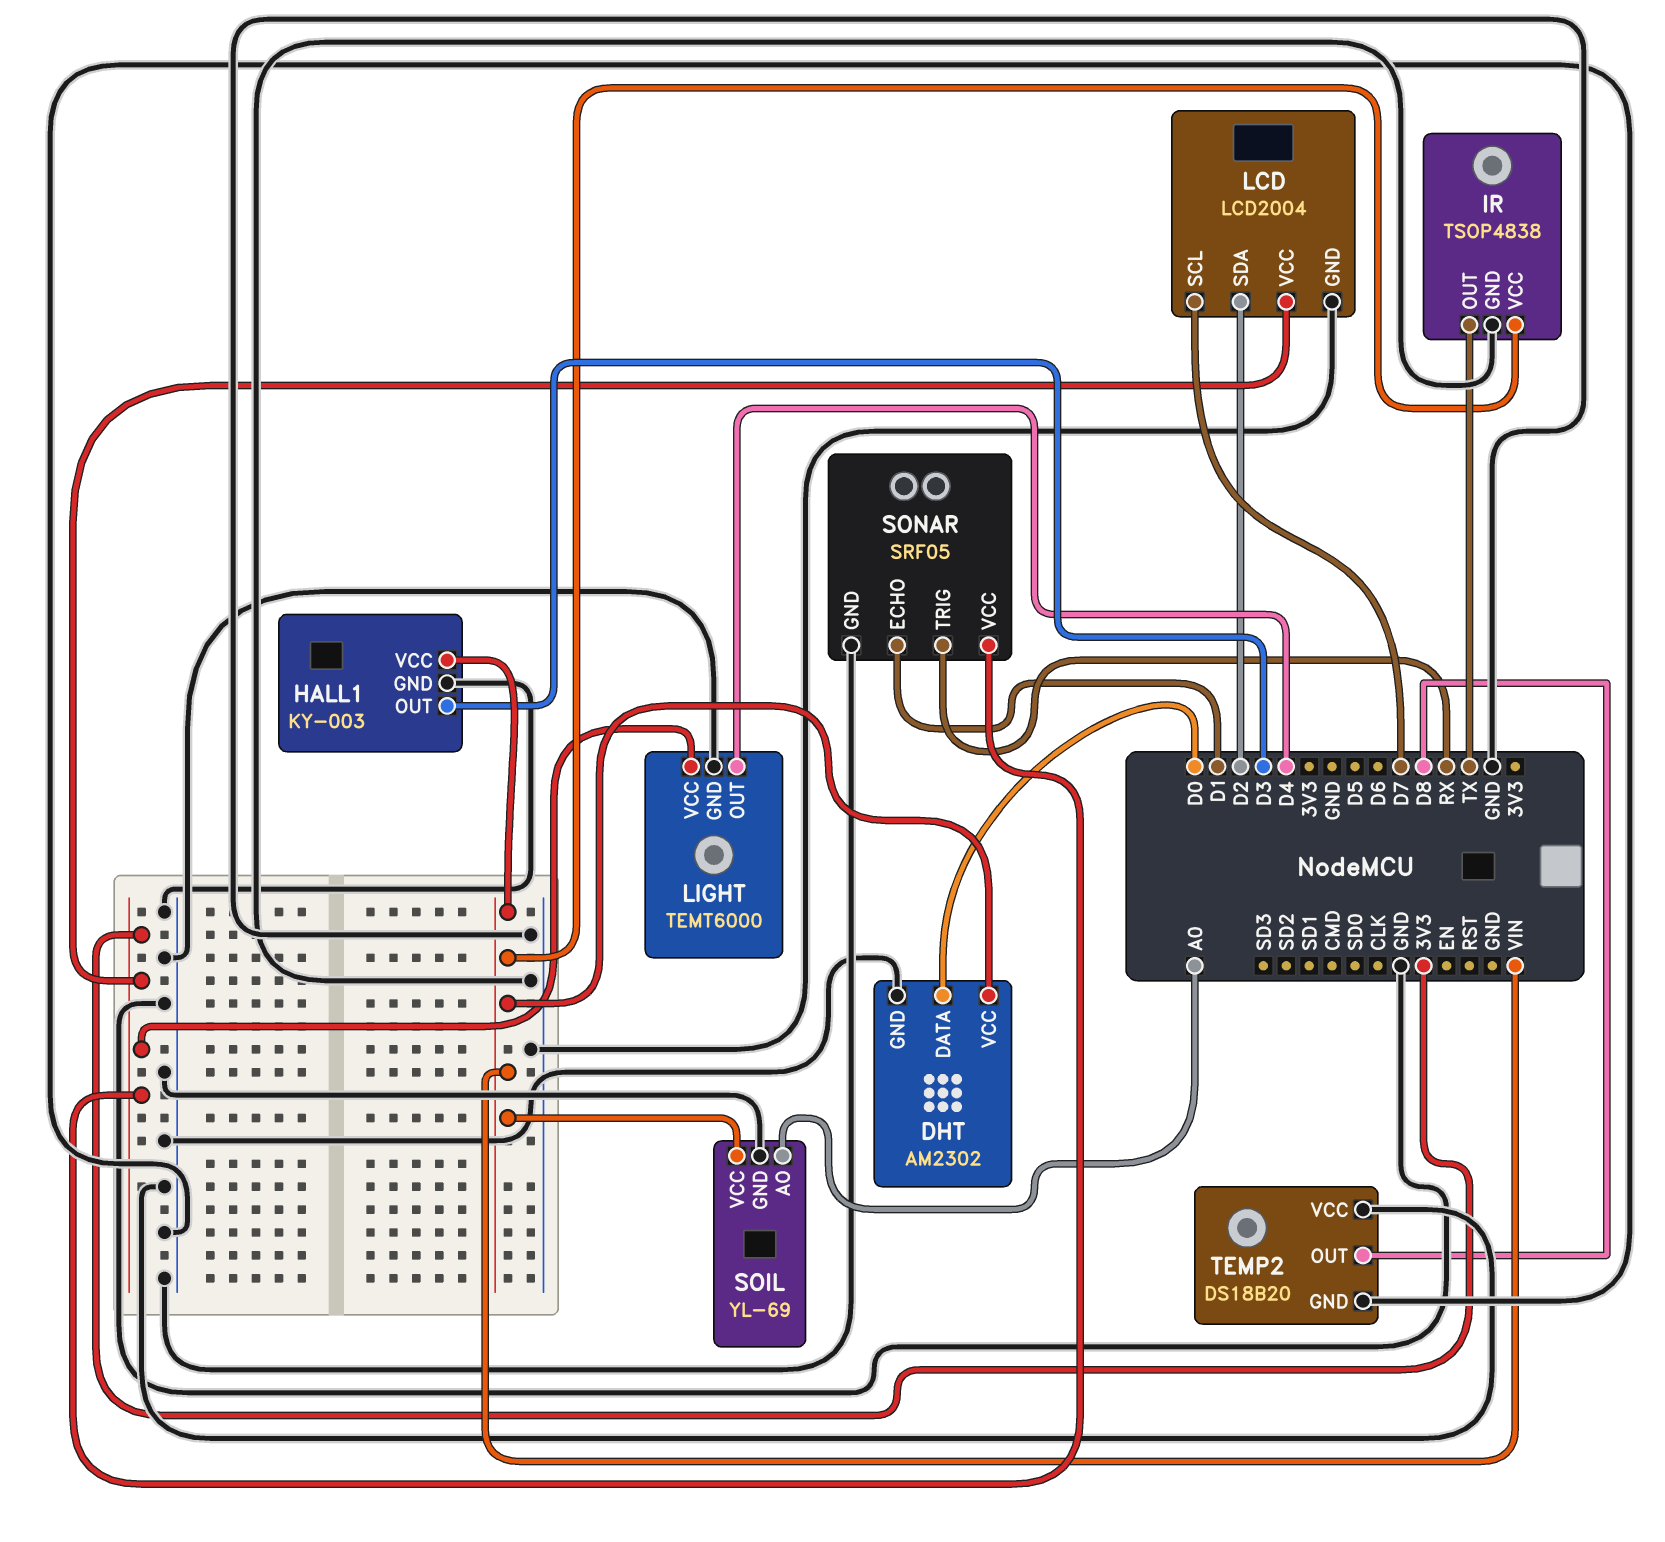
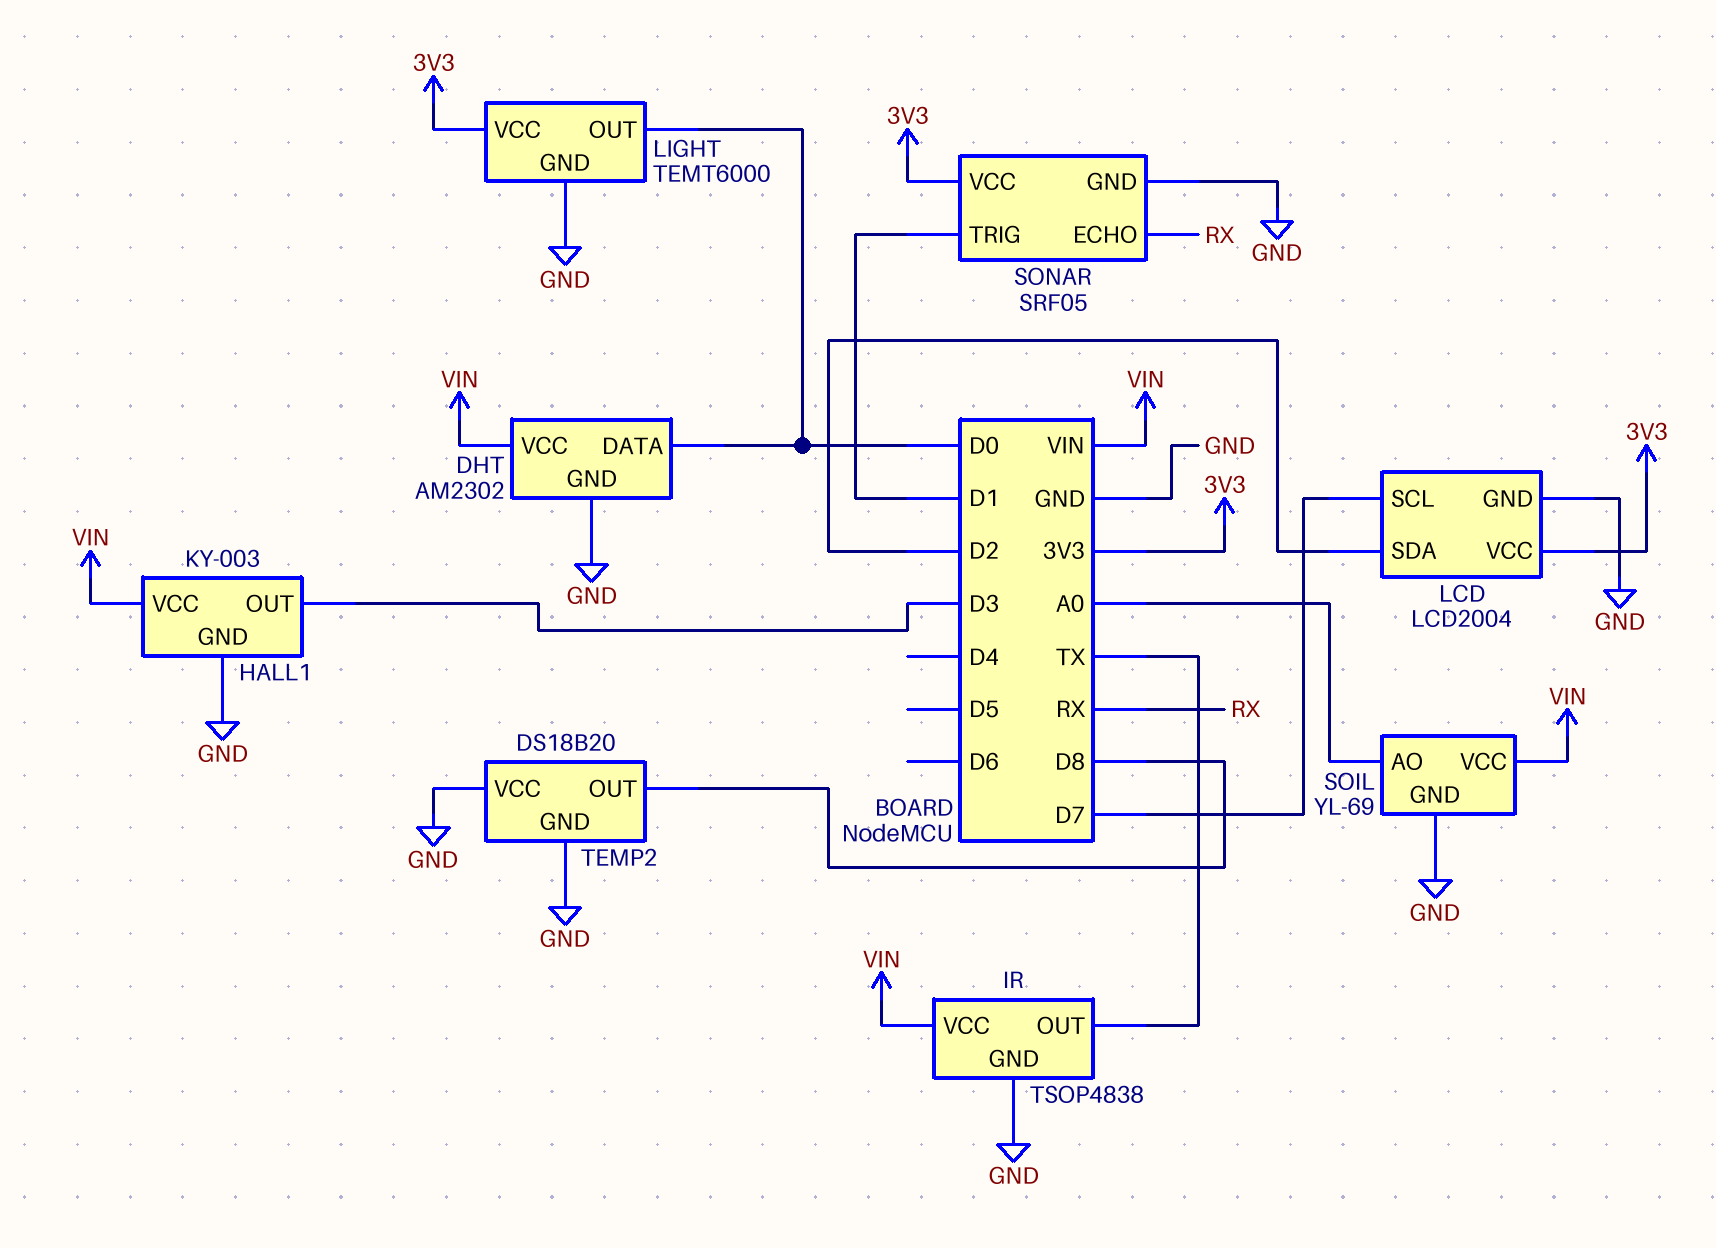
LIGHT pin OUT: D4 -> D0
SONAR pin ECHO: D1 -> RX
SONAR pin TRIG: RX -> D1

